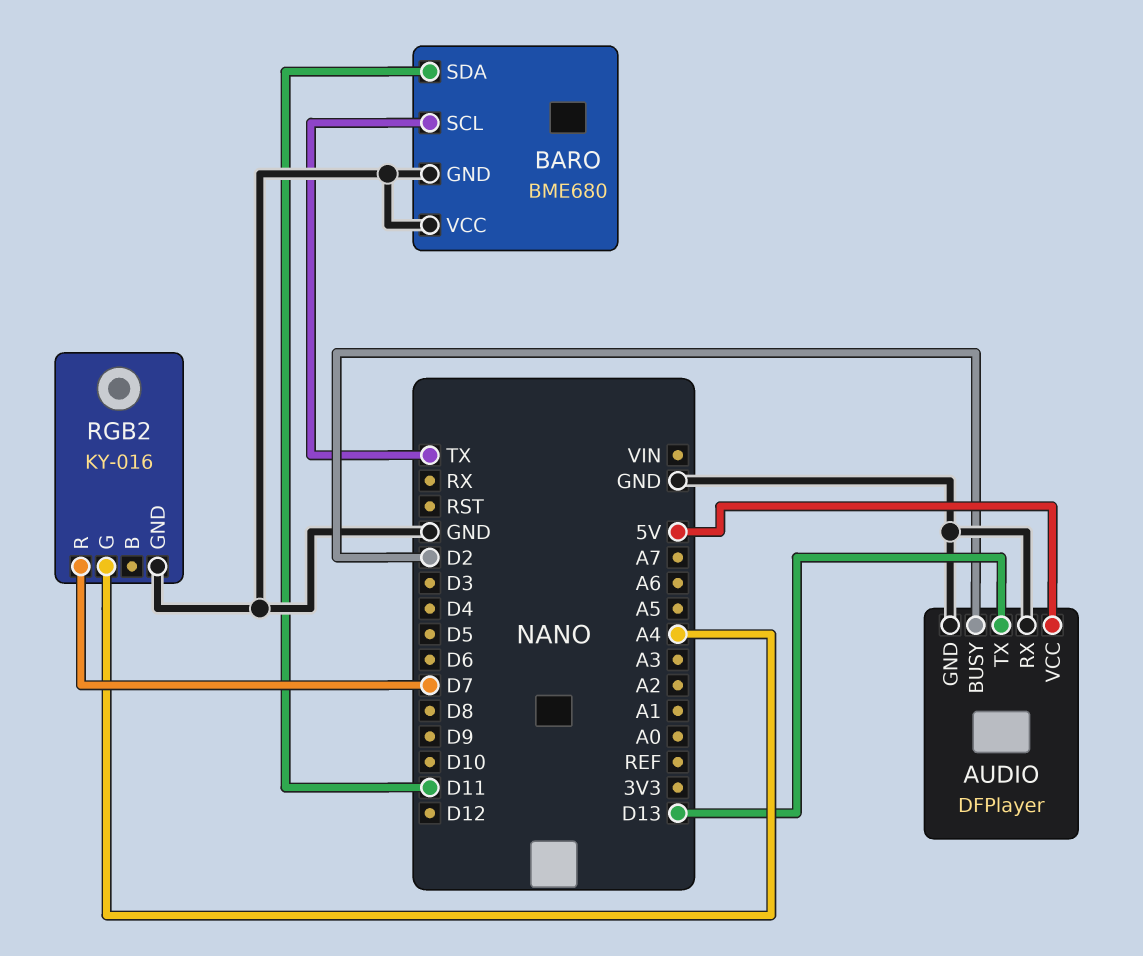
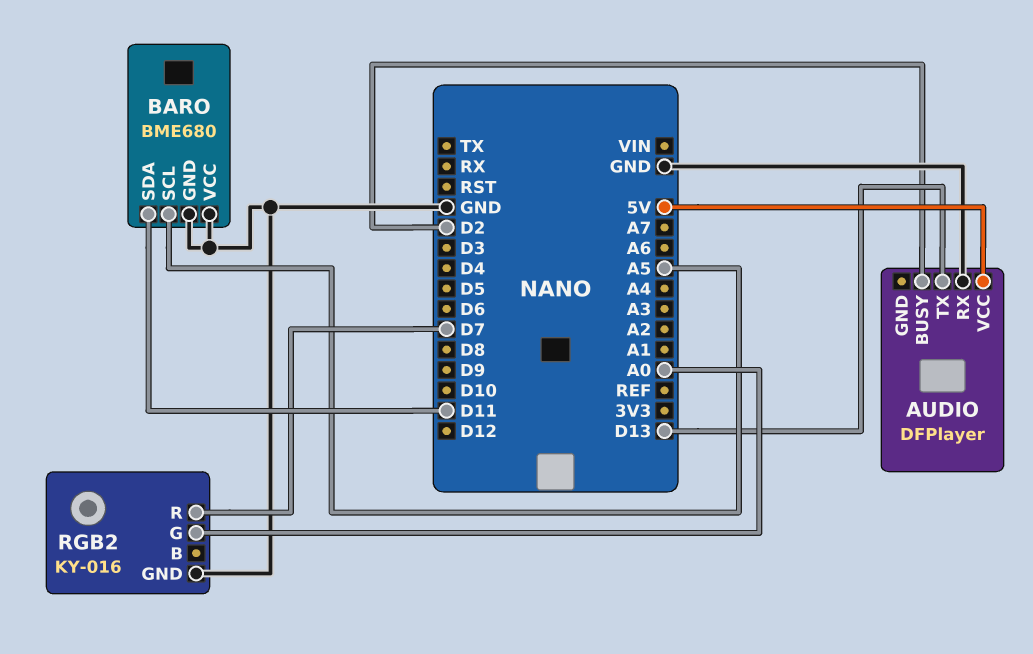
AUDIO pin GND: GND -> none
BARO pin SCL: TX -> A5
RGB2 pin G: A4 -> A0

